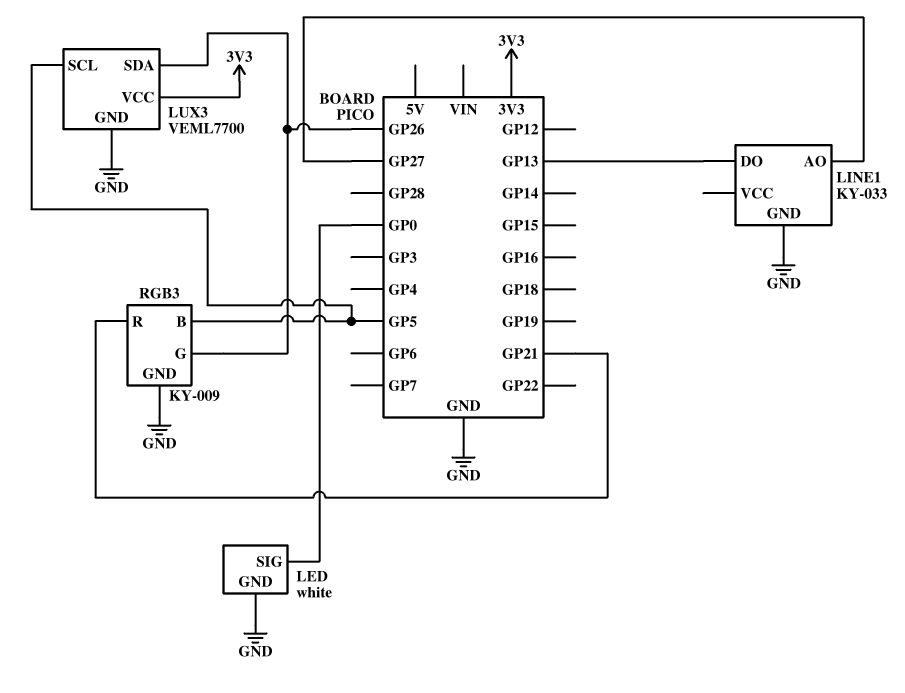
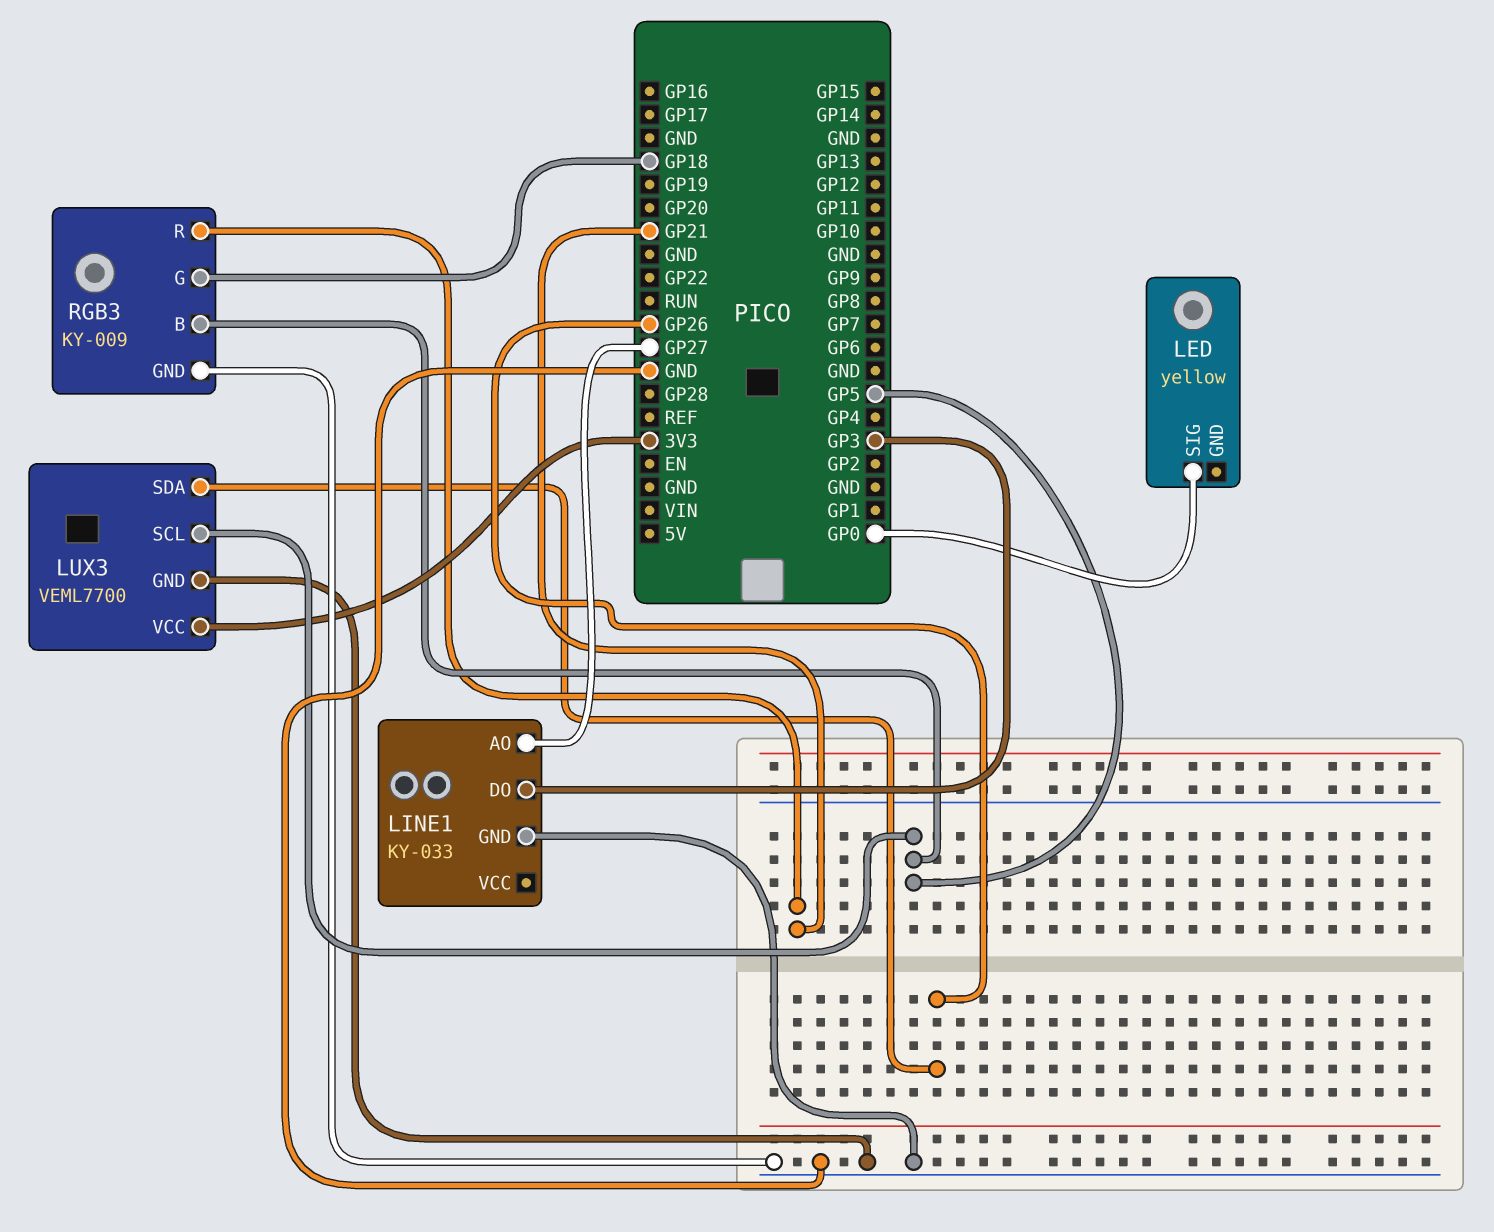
LED: white -> yellow
LED pin GND: GND -> none
LINE1 pin DO: GP13 -> GP3
RGB3 pin G: GP26 -> GP18

